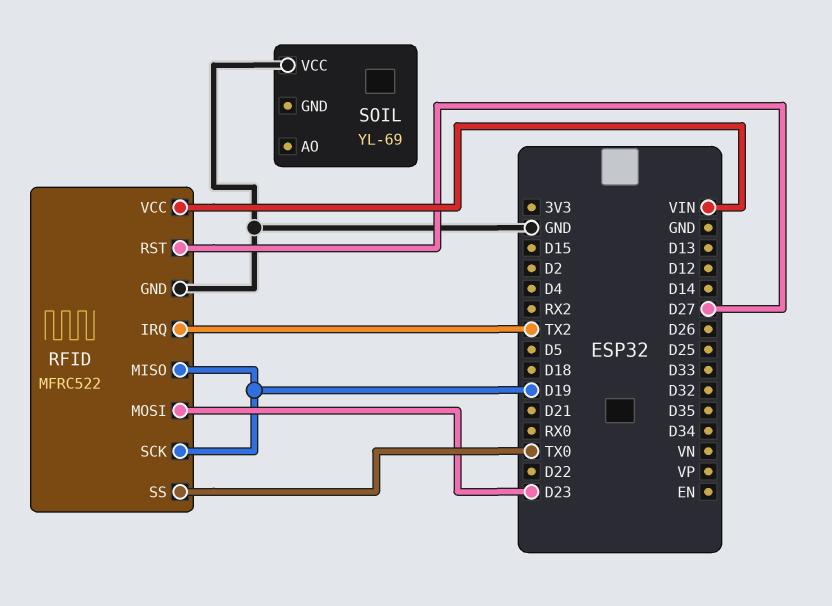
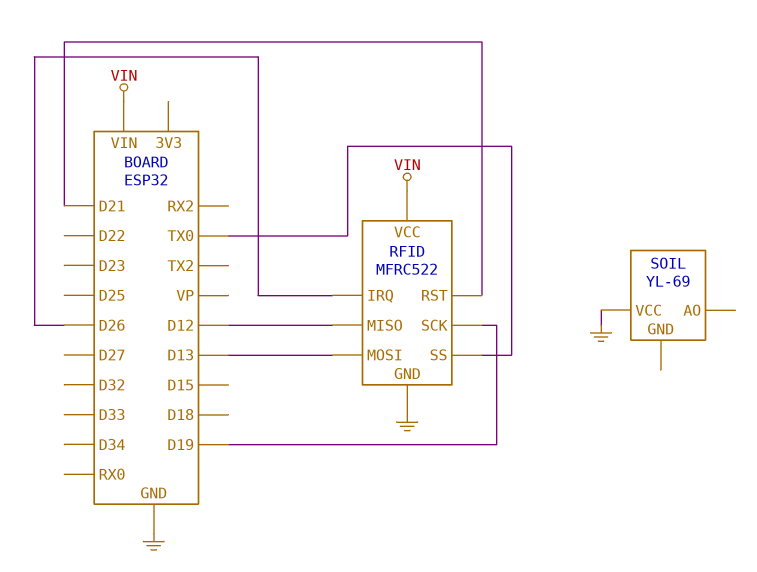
RFID pin IRQ: TX2 -> D26
RFID pin MISO: D19 -> D12
RFID pin MOSI: D23 -> D13
RFID pin RST: D27 -> D21

